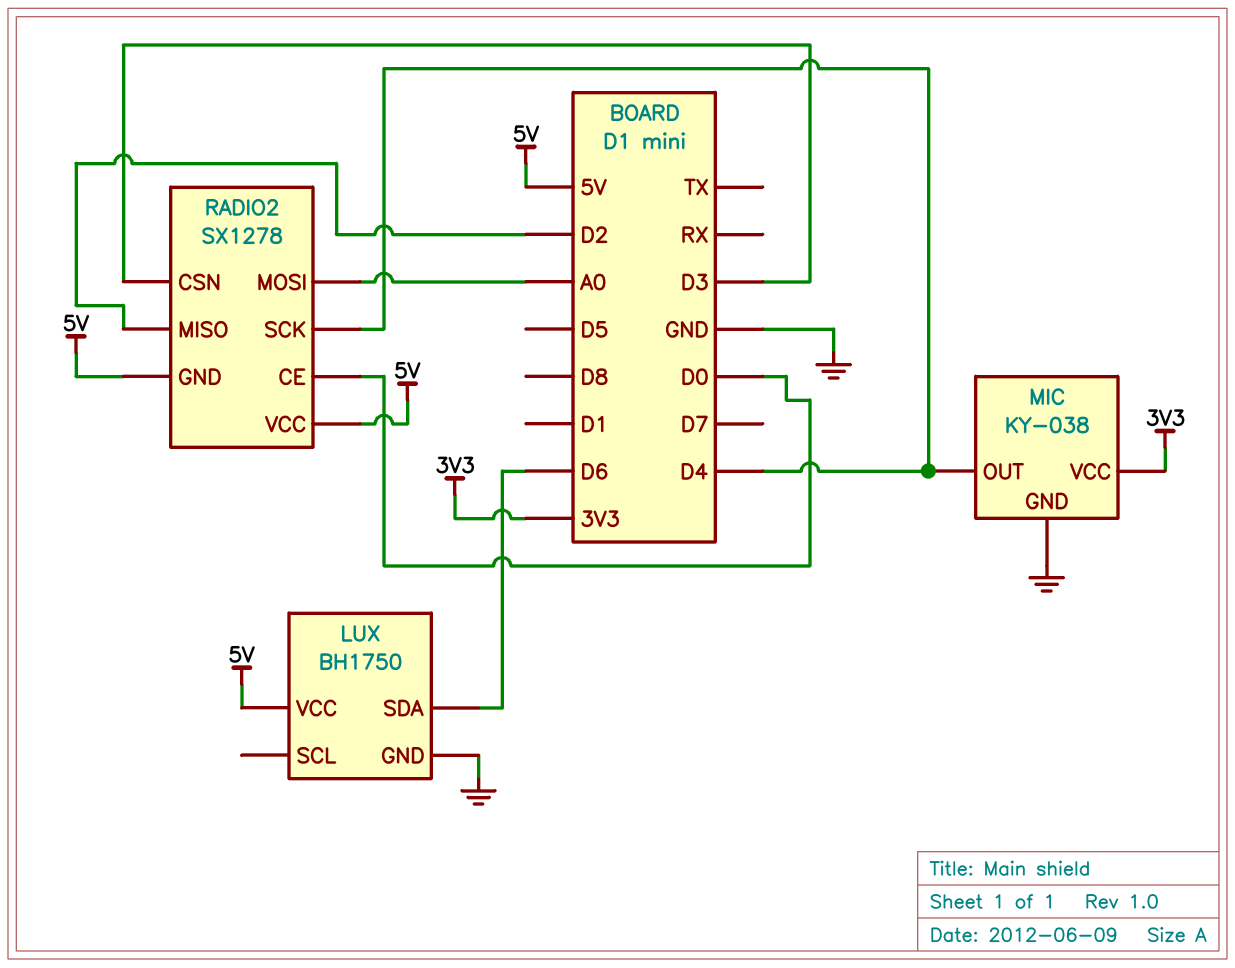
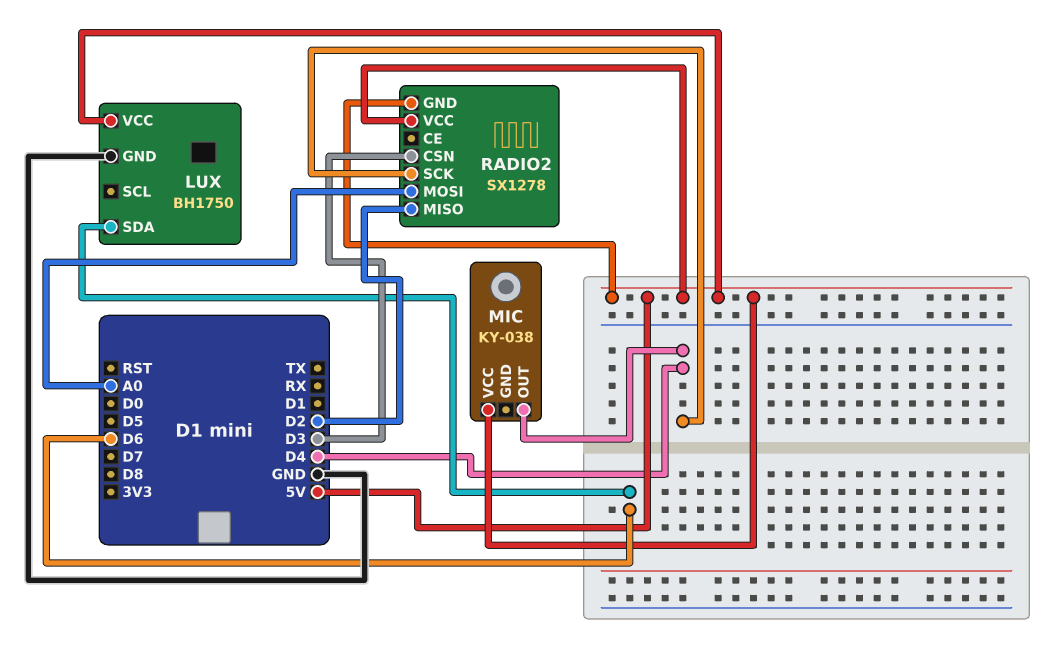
MIC pin GND: GND -> none
MIC pin VCC: 3V3 -> 5V
RADIO2 pin CE: D0 -> none

